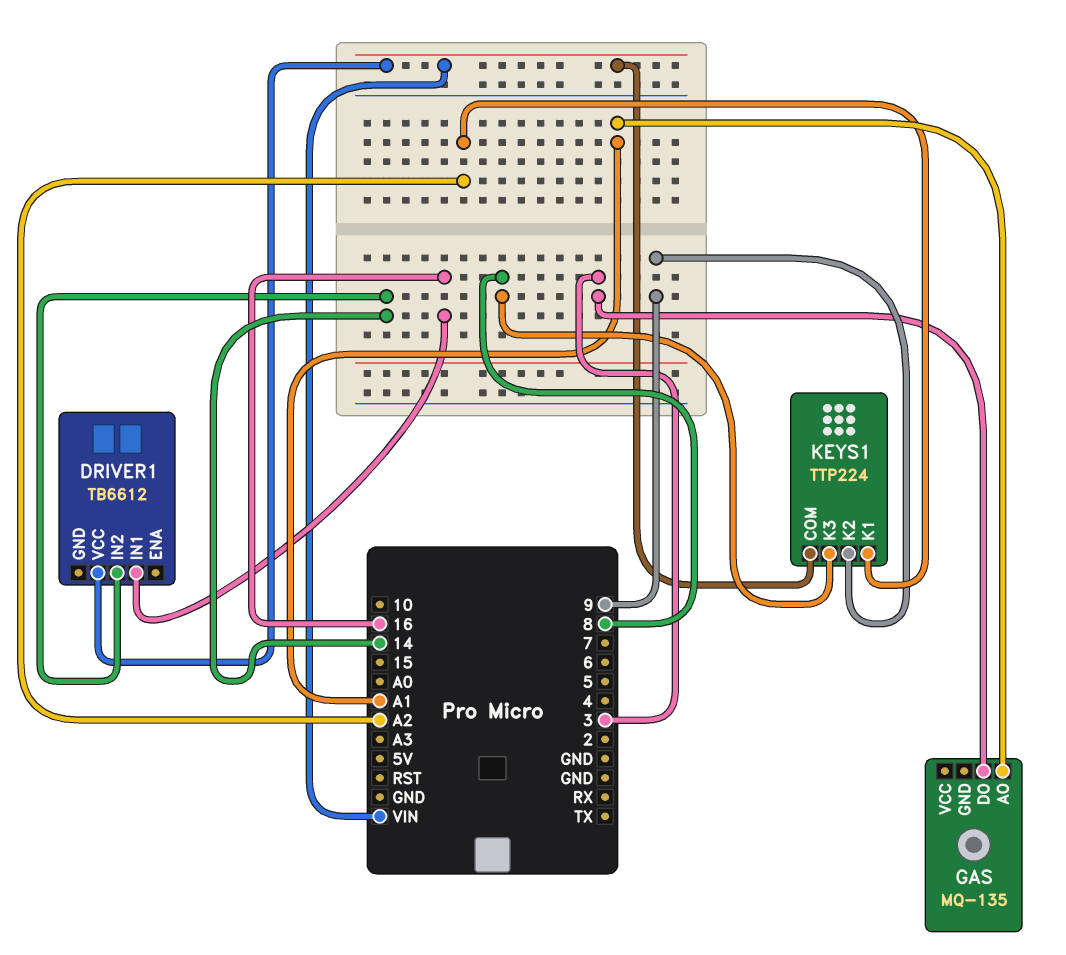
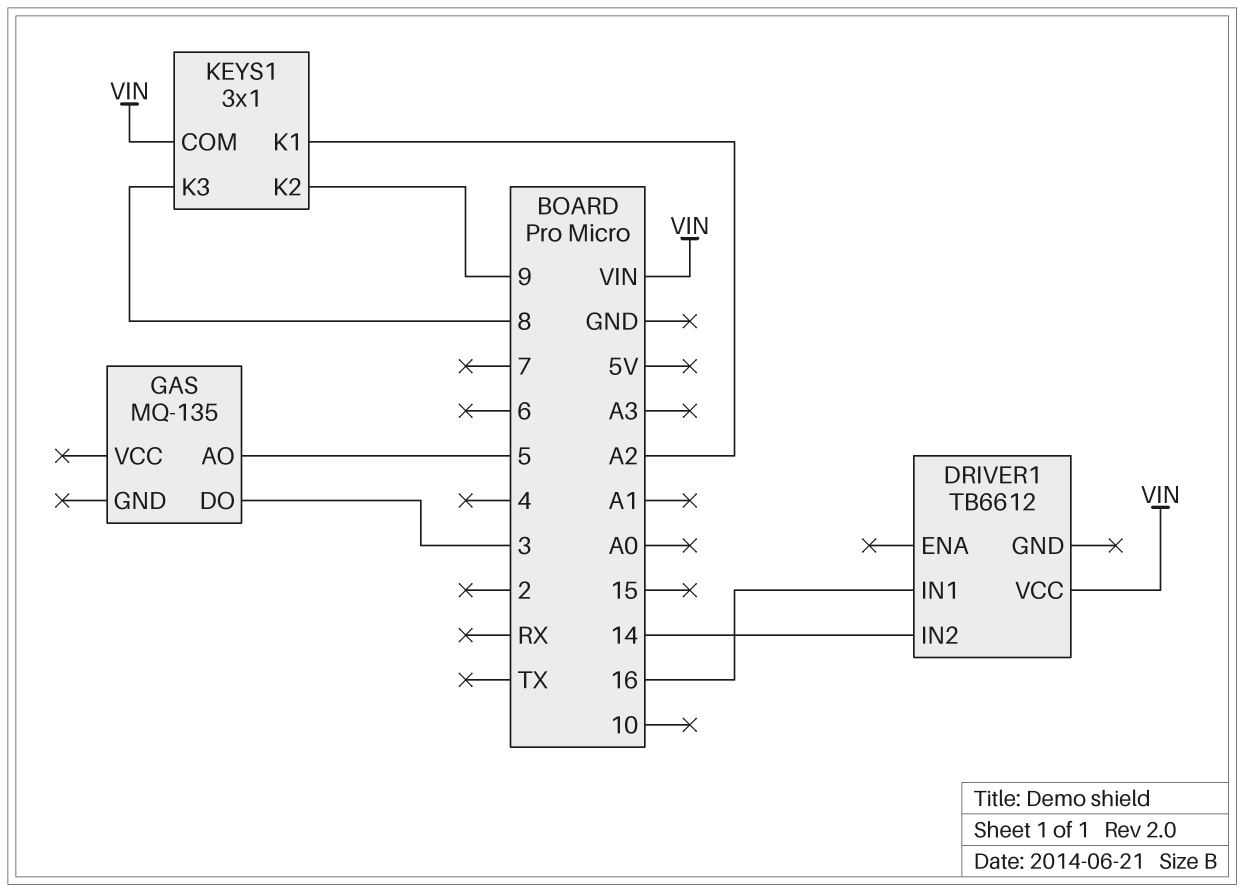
GAS pin AO: A1 -> 5
KEYS1: TTP224 -> 3x1

